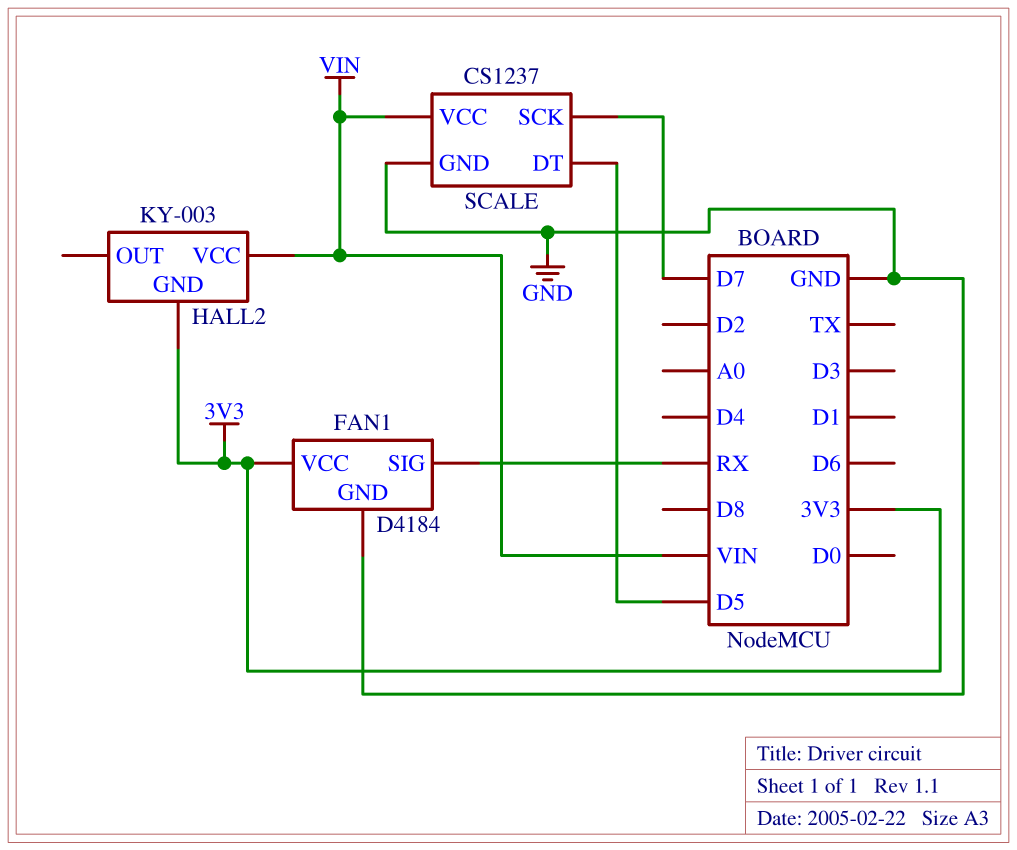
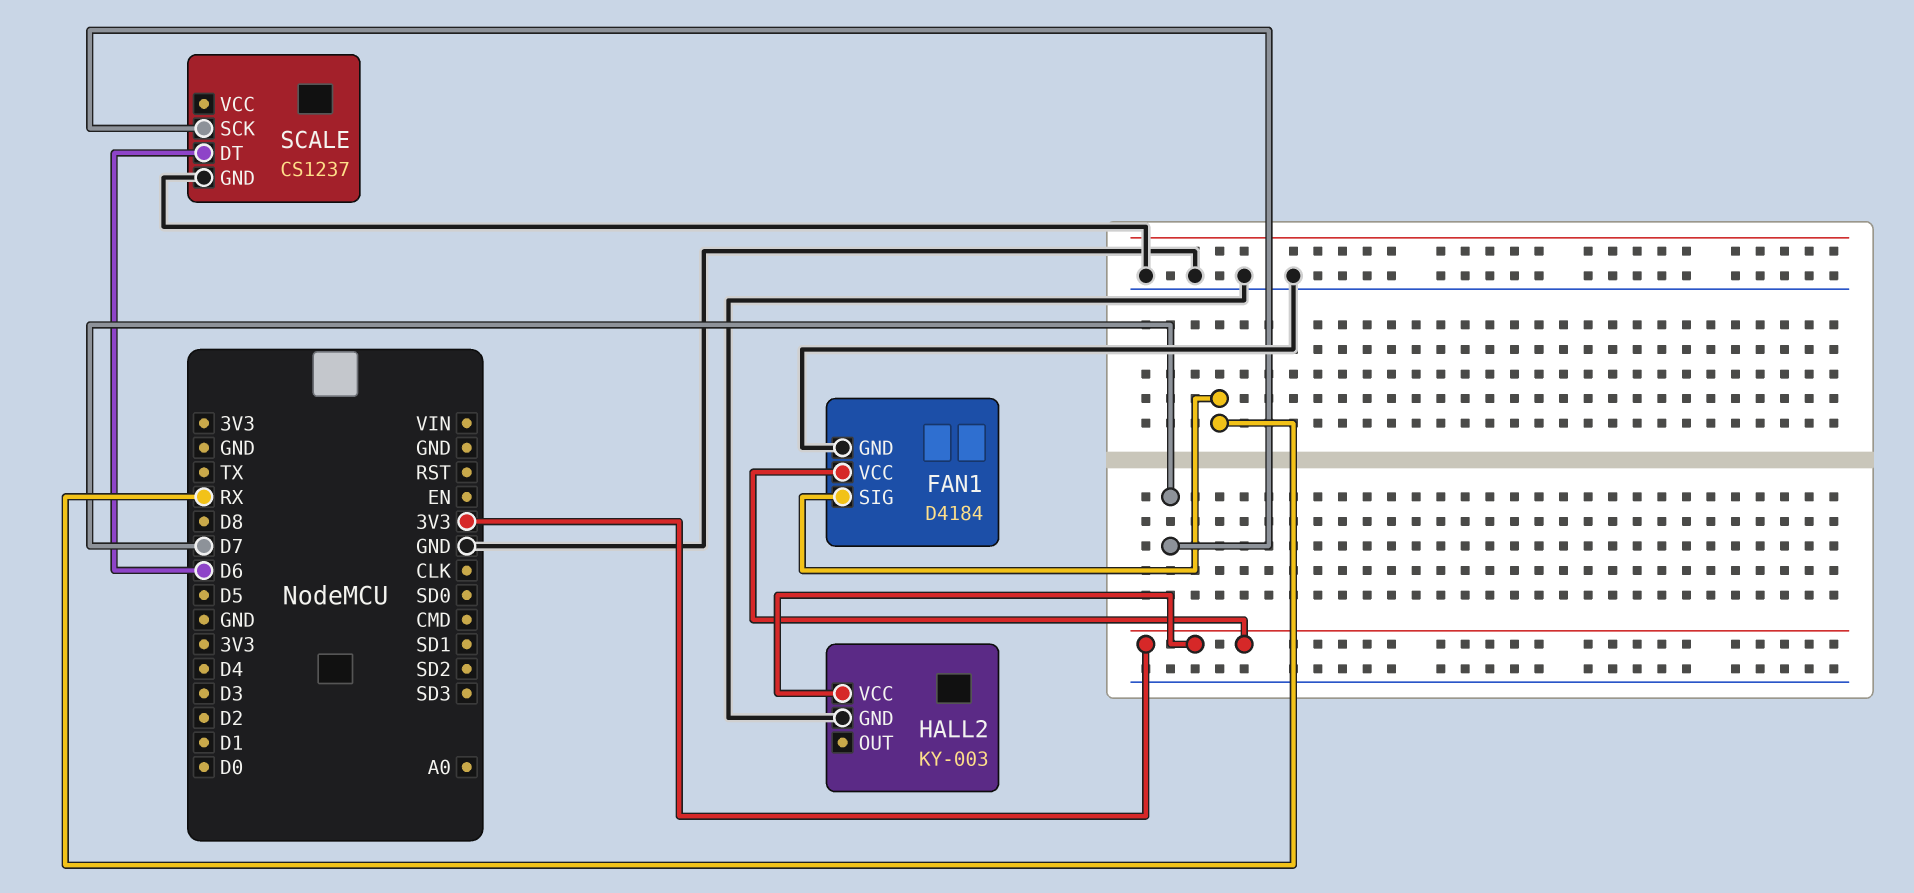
HALL2 pin GND: 3V3 -> GND
HALL2 pin VCC: VIN -> 3V3
SCALE pin DT: D5 -> D6
SCALE pin VCC: VIN -> none

